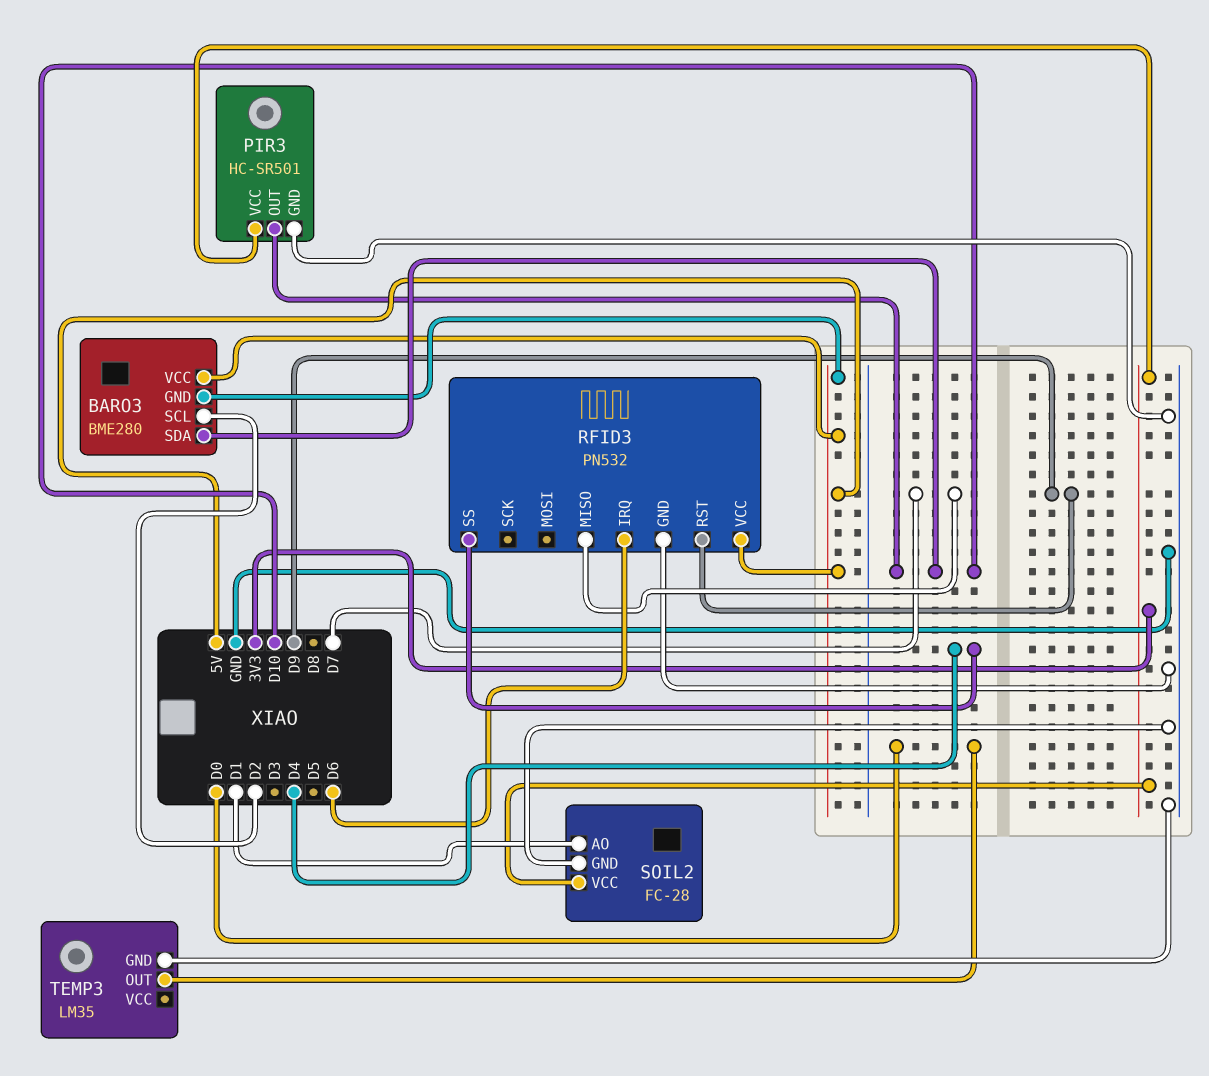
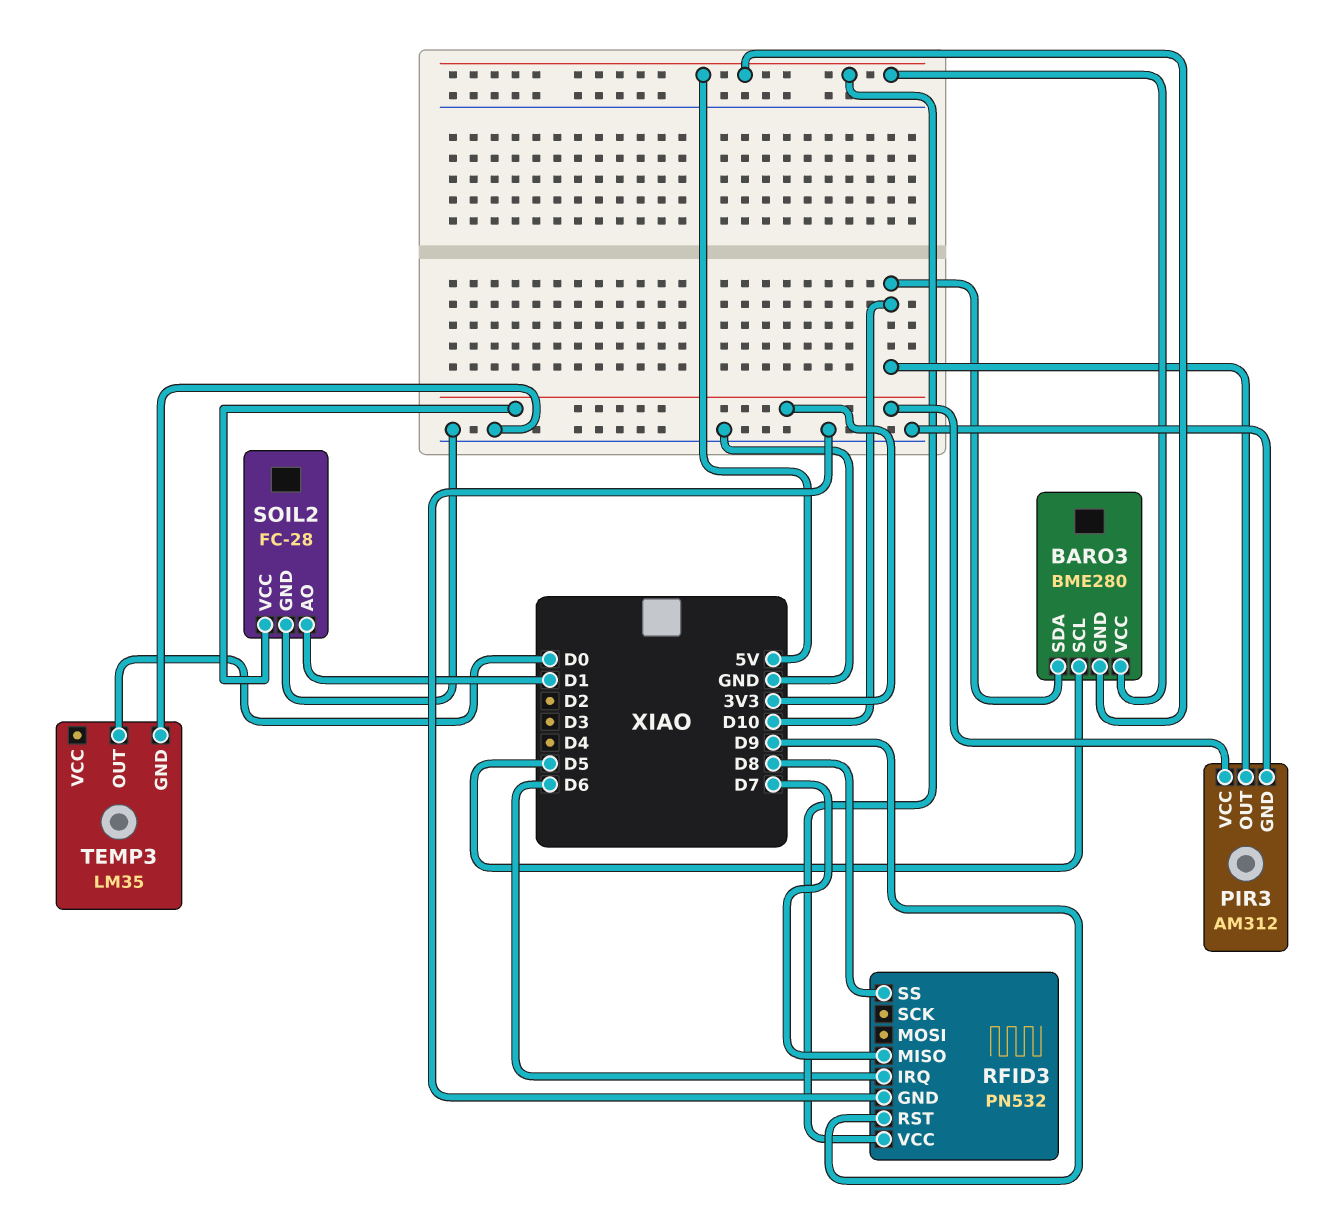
BARO3 pin SCL: D2 -> D5
PIR3: HC-SR501 -> AM312
RFID3 pin SS: D4 -> D8

